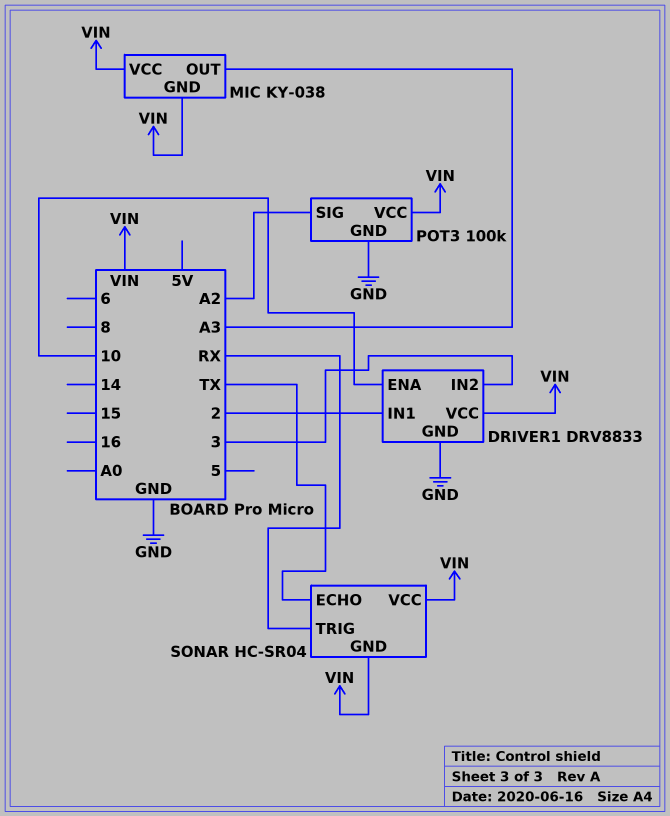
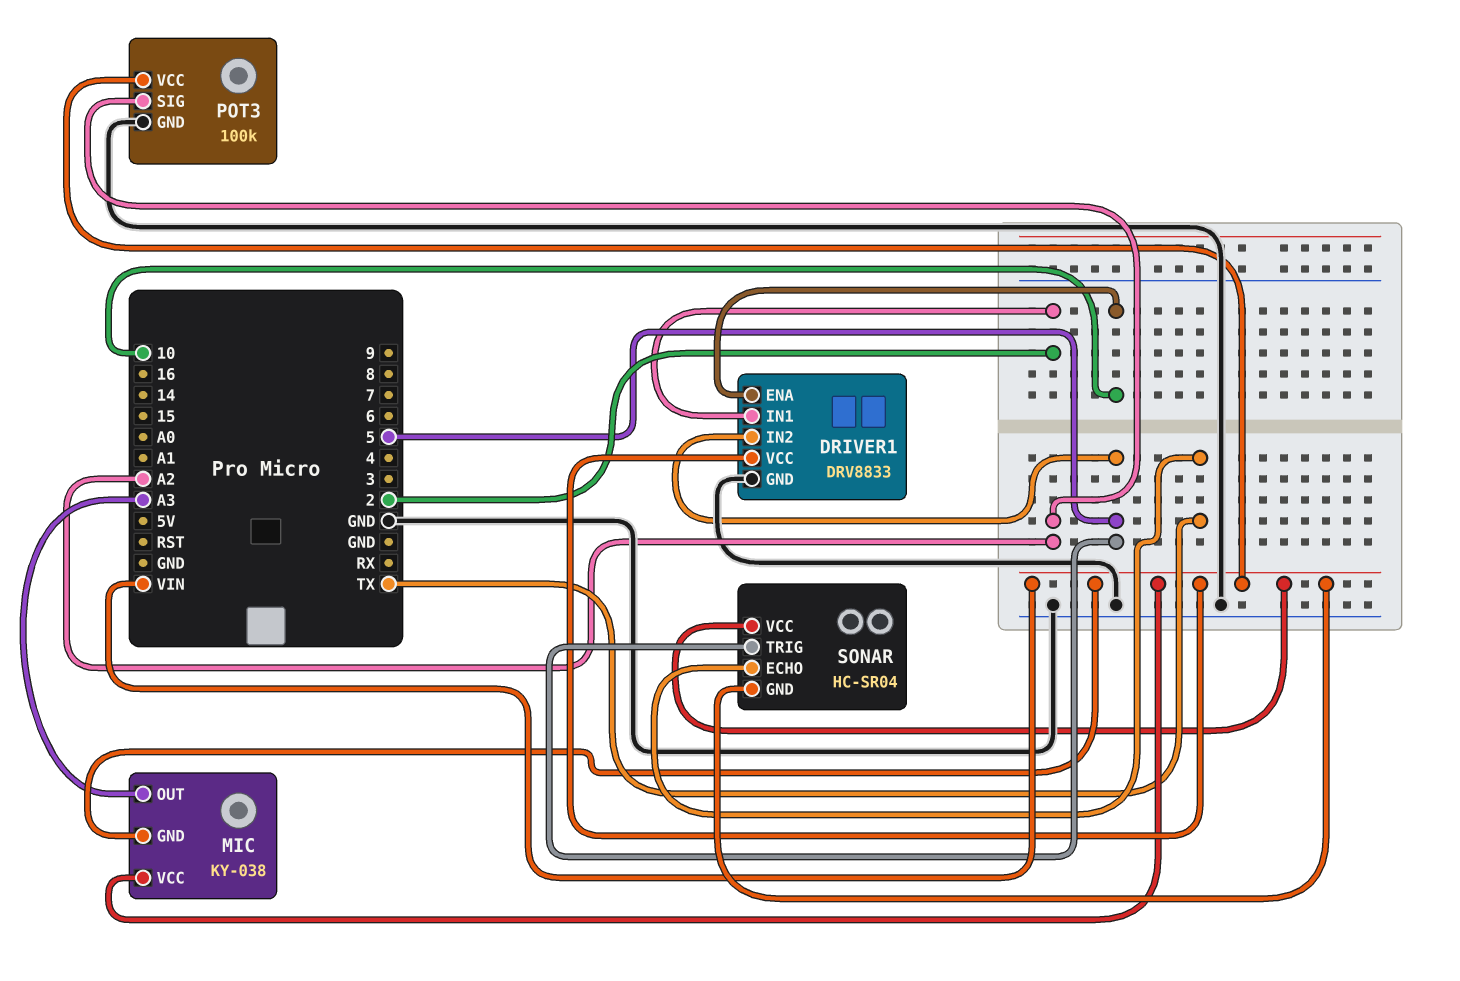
DRIVER1 pin IN2: 3 -> 5
SONAR pin TRIG: RX -> 5

